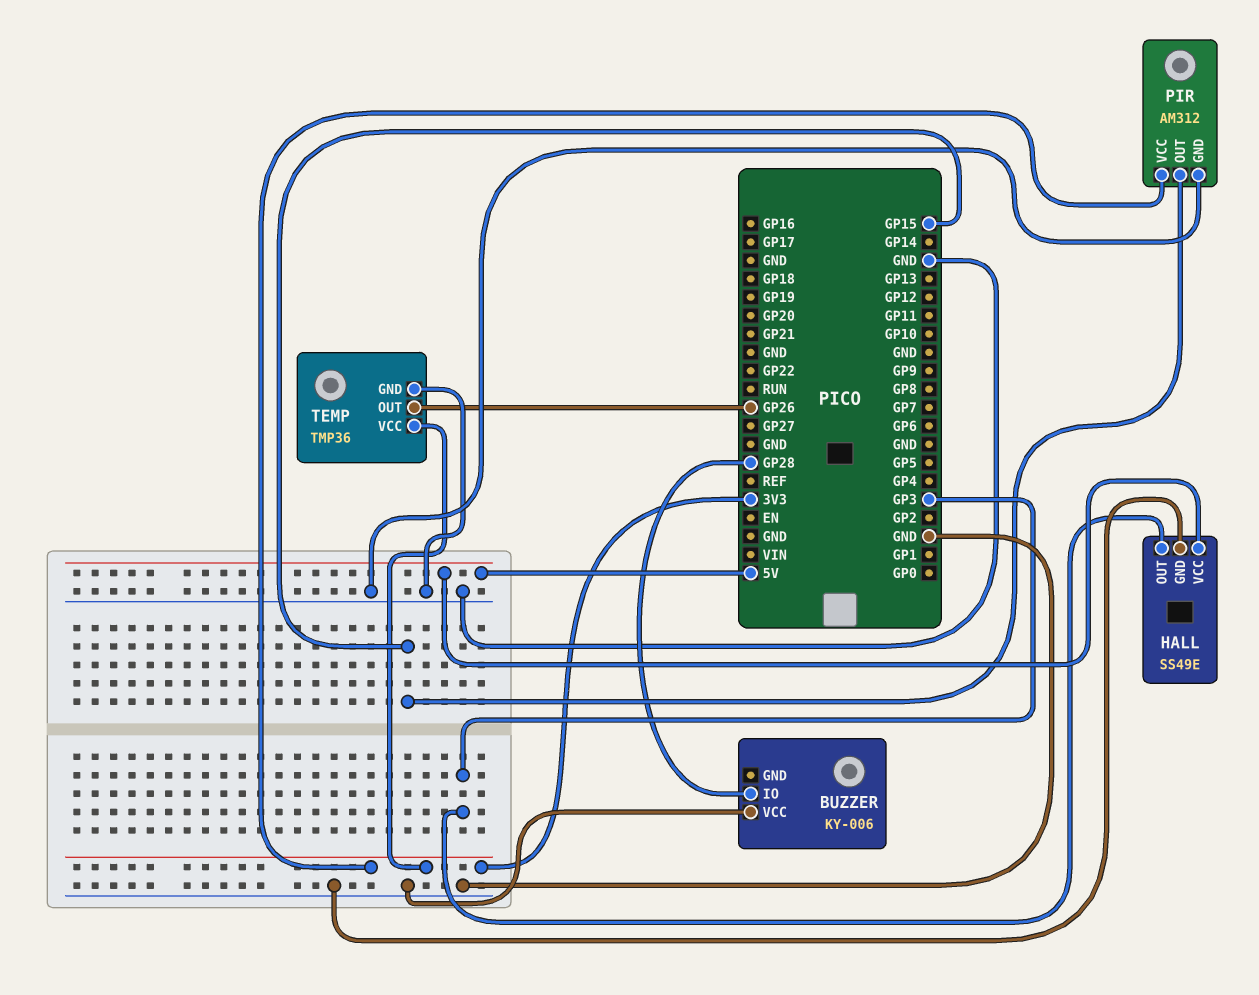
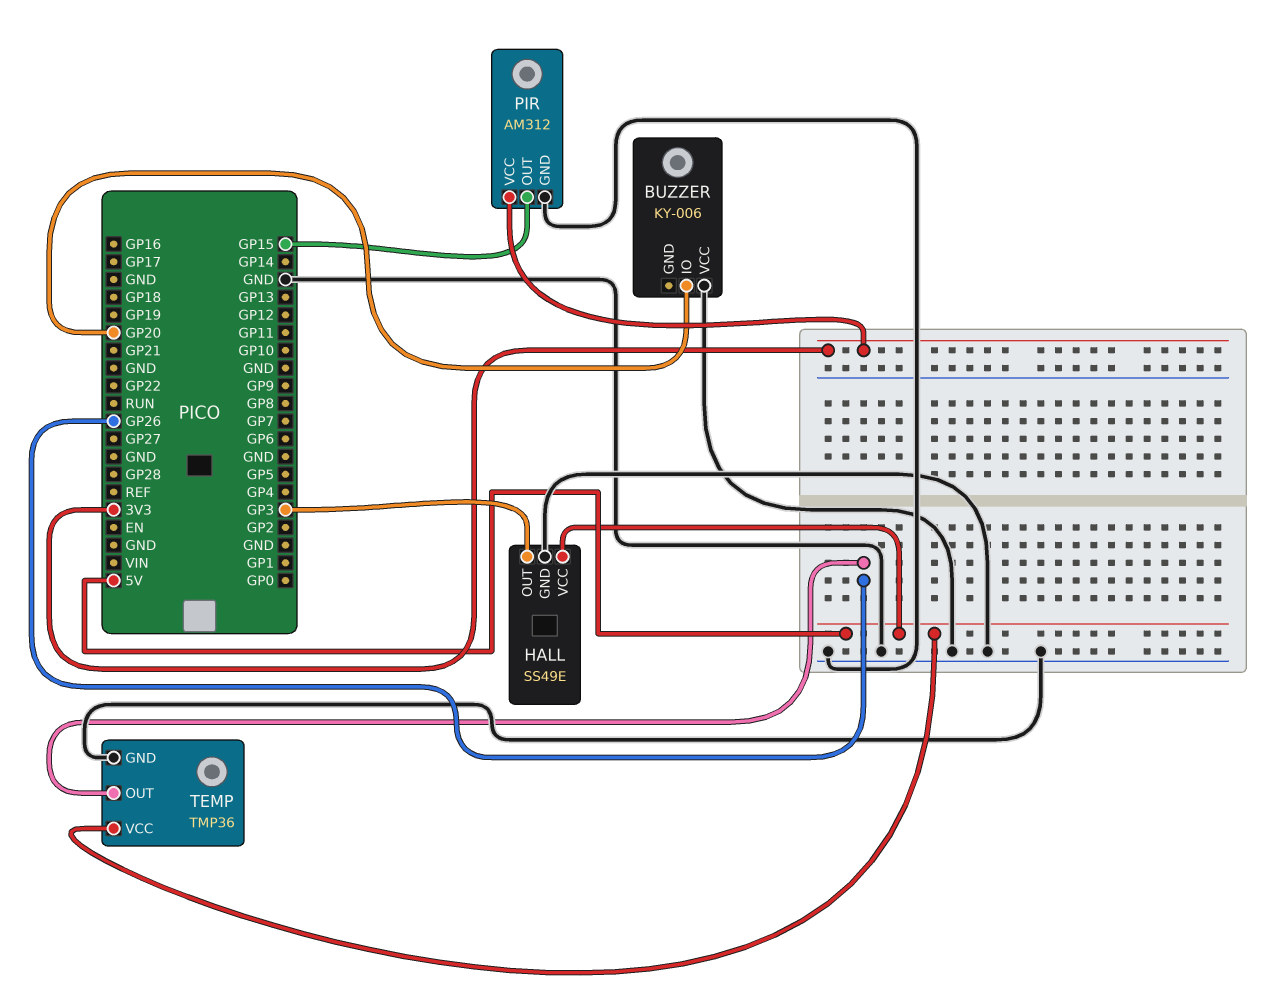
BUZZER pin IO: GP28 -> GP20
TEMP pin VCC: 3V3 -> 5V

